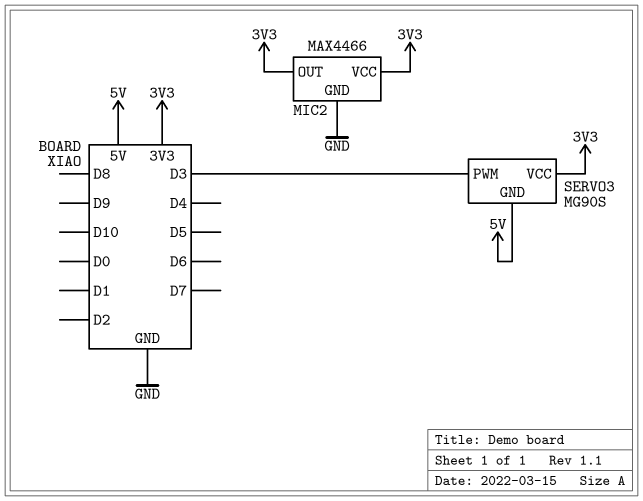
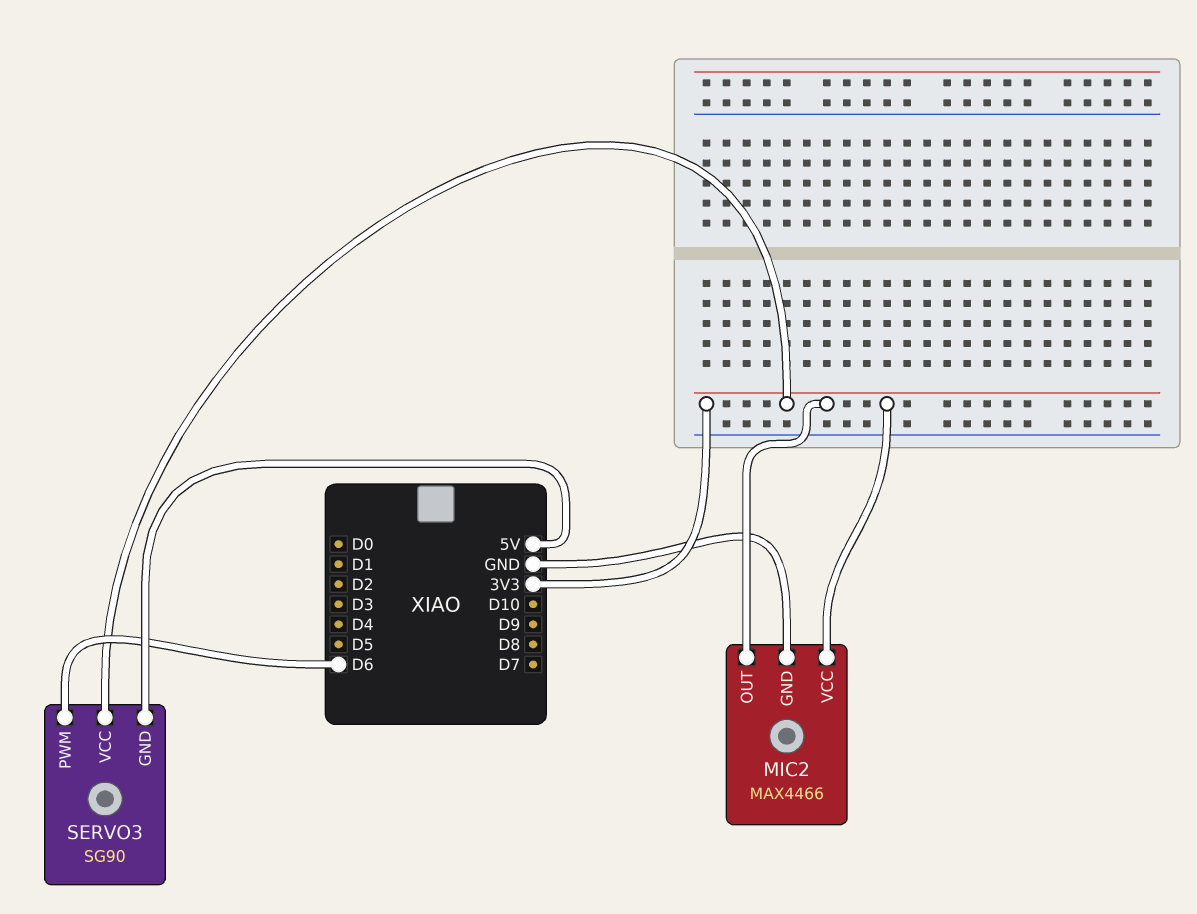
SERVO3: MG90S -> SG90
SERVO3 pin PWM: D3 -> D6

